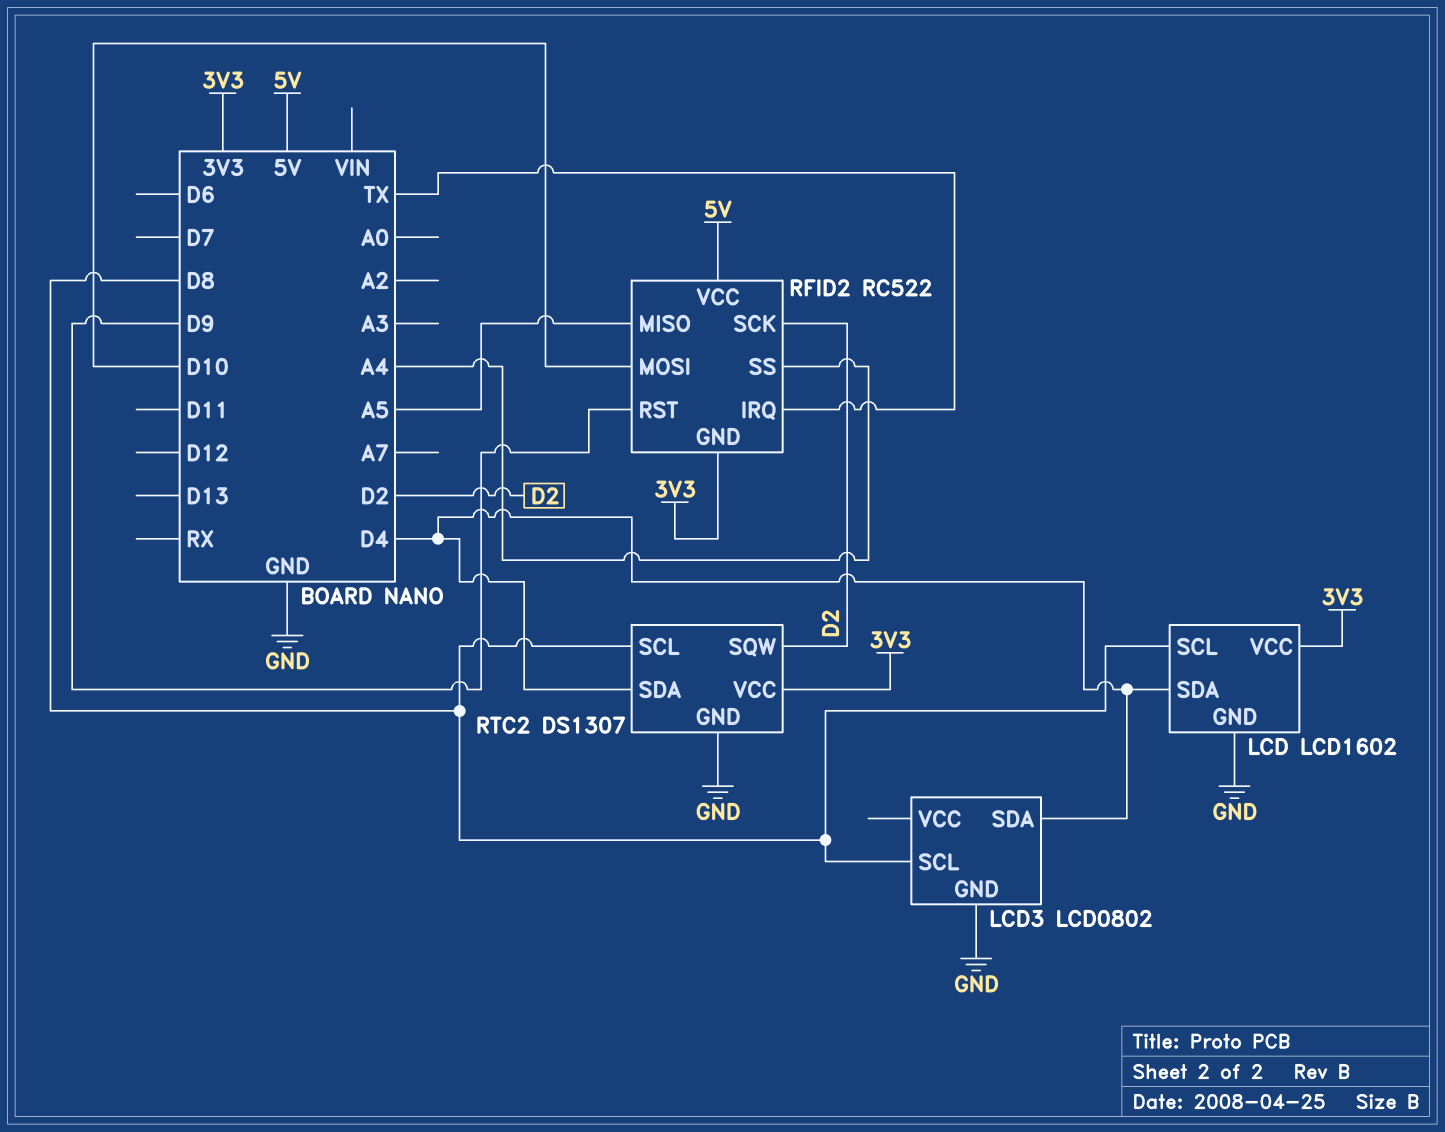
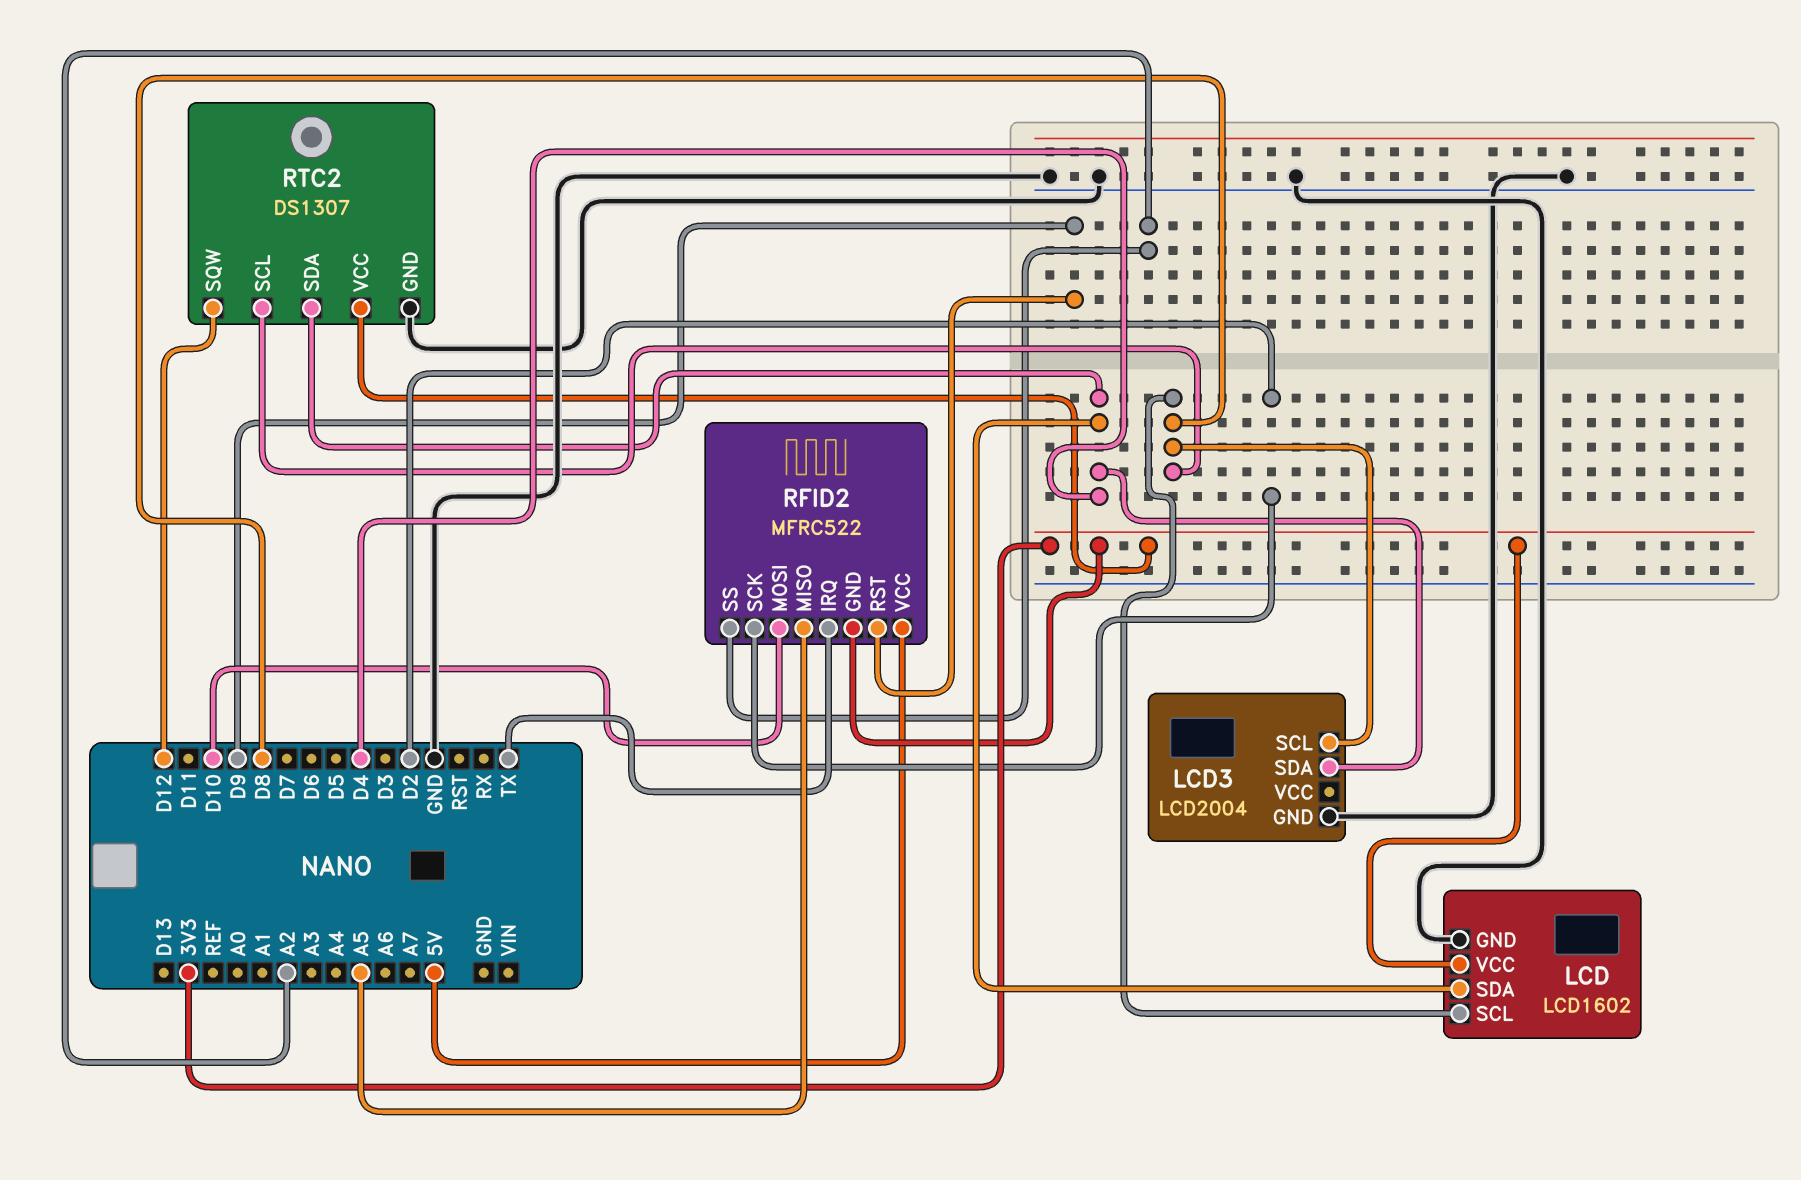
LCD3: LCD0802 -> LCD2004
RFID2: RC522 -> MFRC522
RFID2 pin SS: A4 -> A2
RTC2 pin SQW: D2 -> D12

